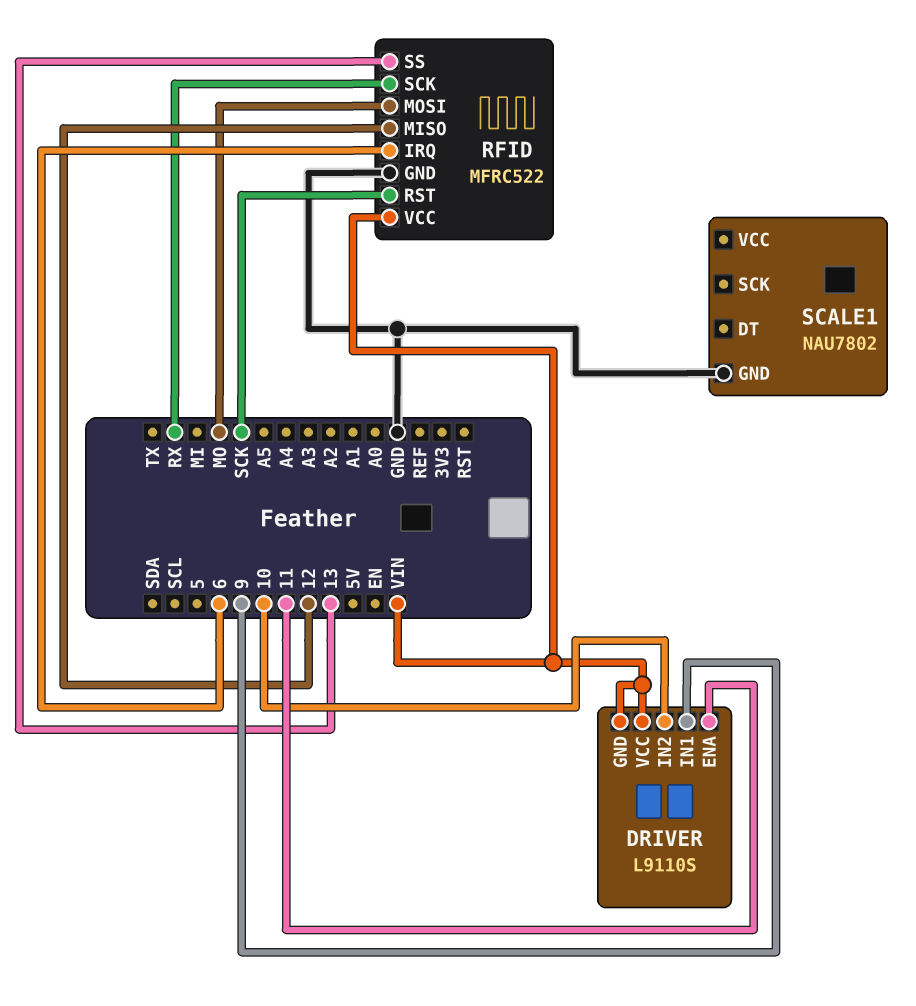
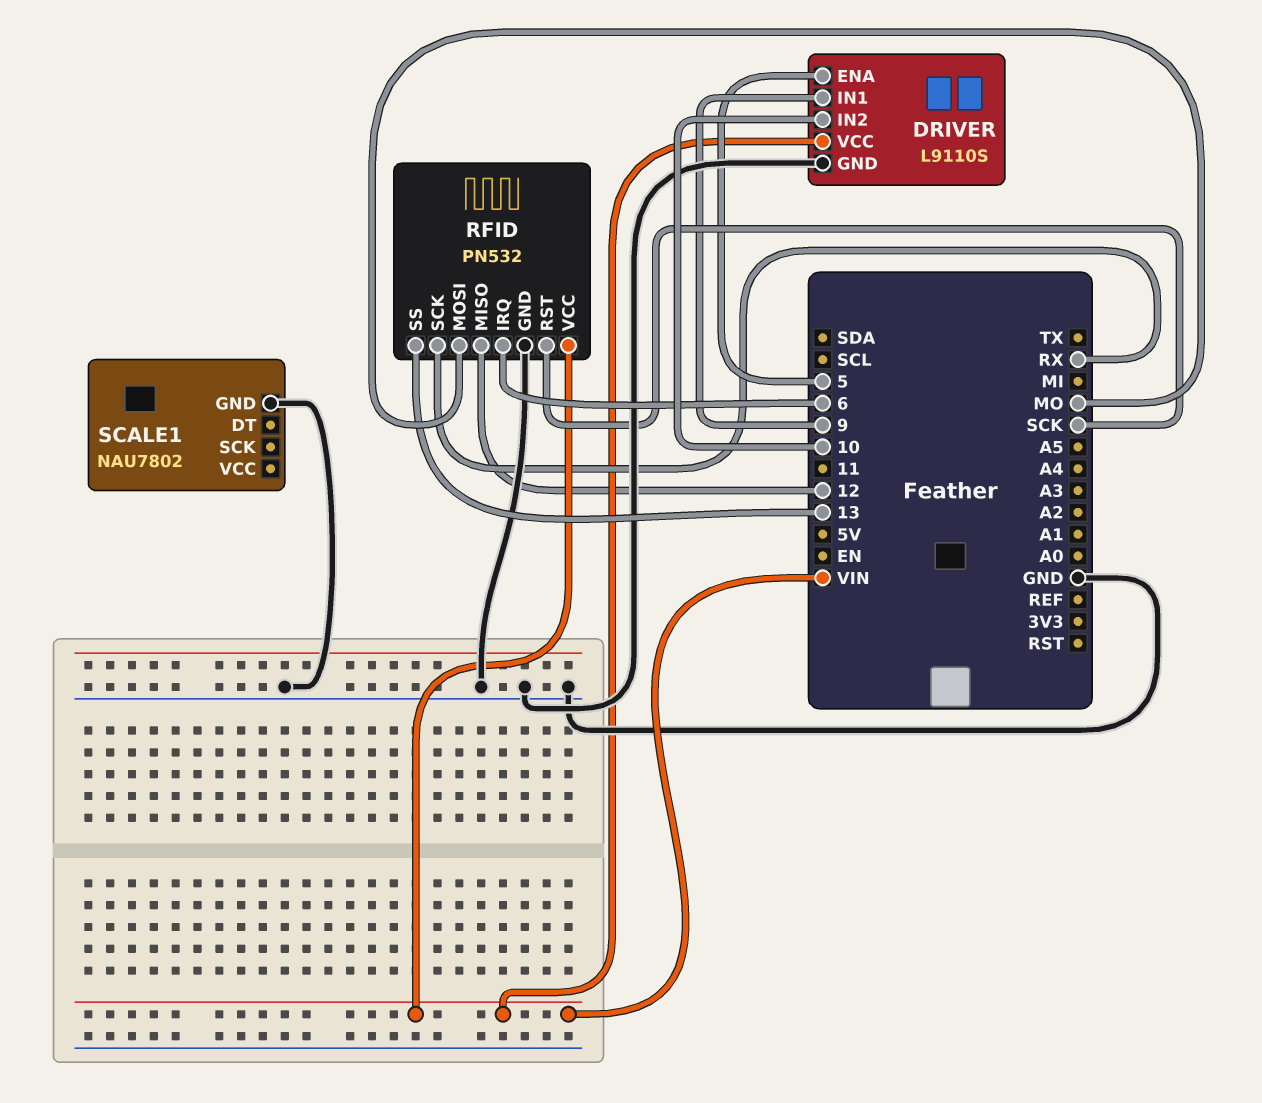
DRIVER pin ENA: 11 -> 5
DRIVER pin GND: VIN -> GND
RFID: MFRC522 -> PN532

